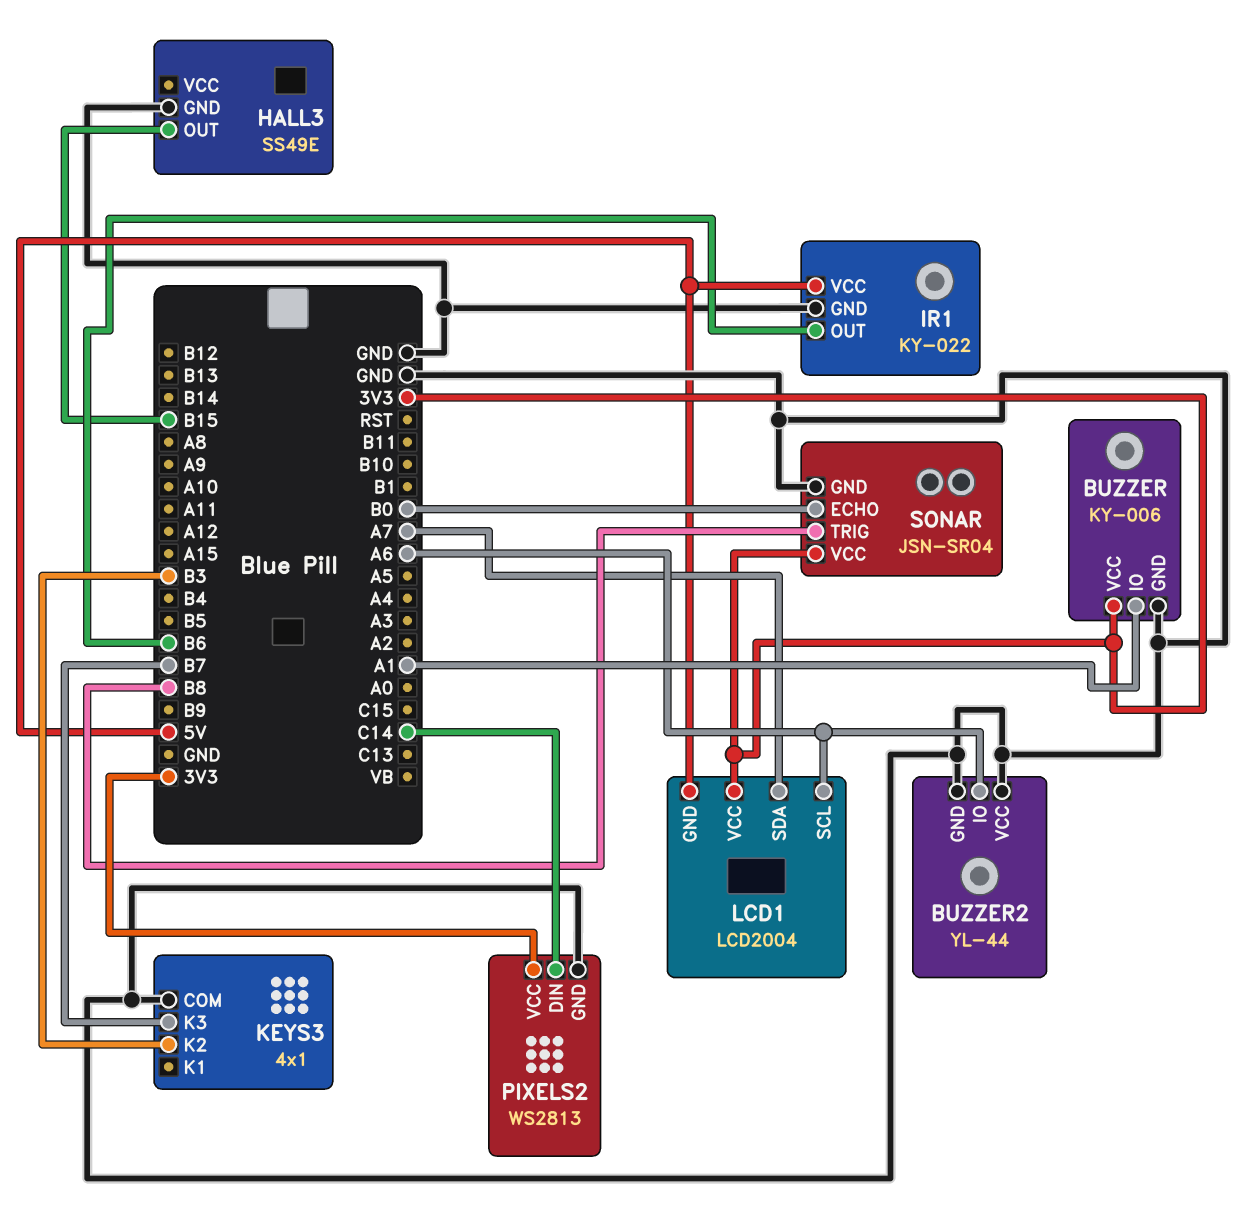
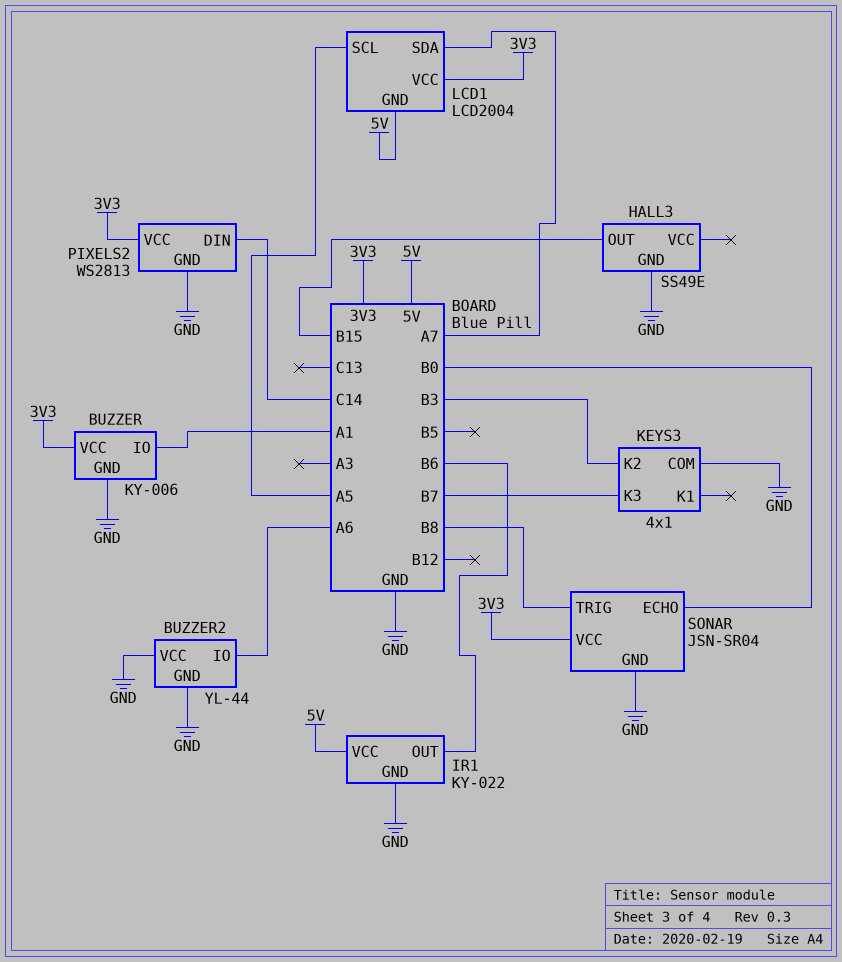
LCD1 pin SCL: A6 -> A5

